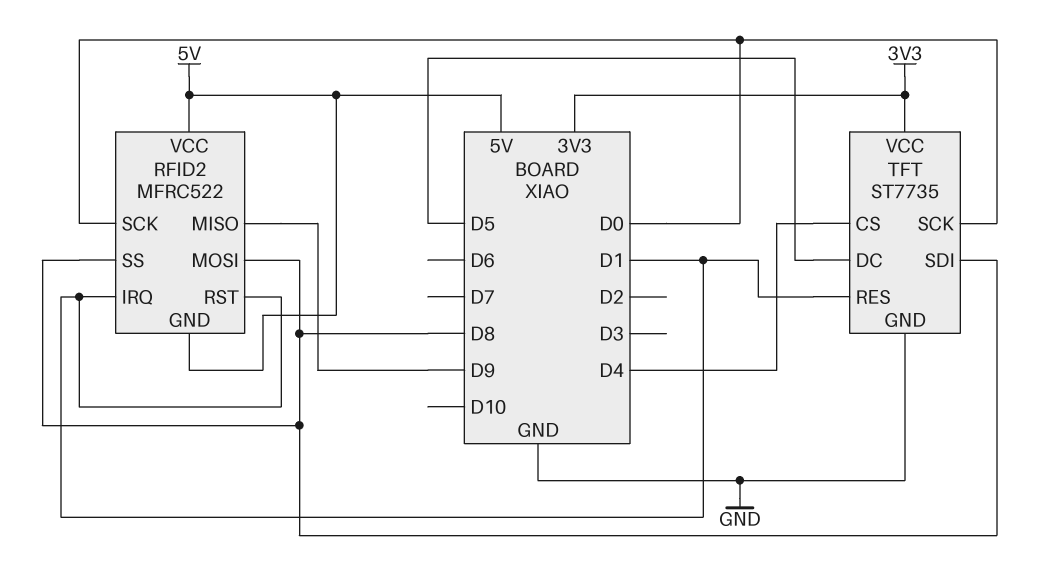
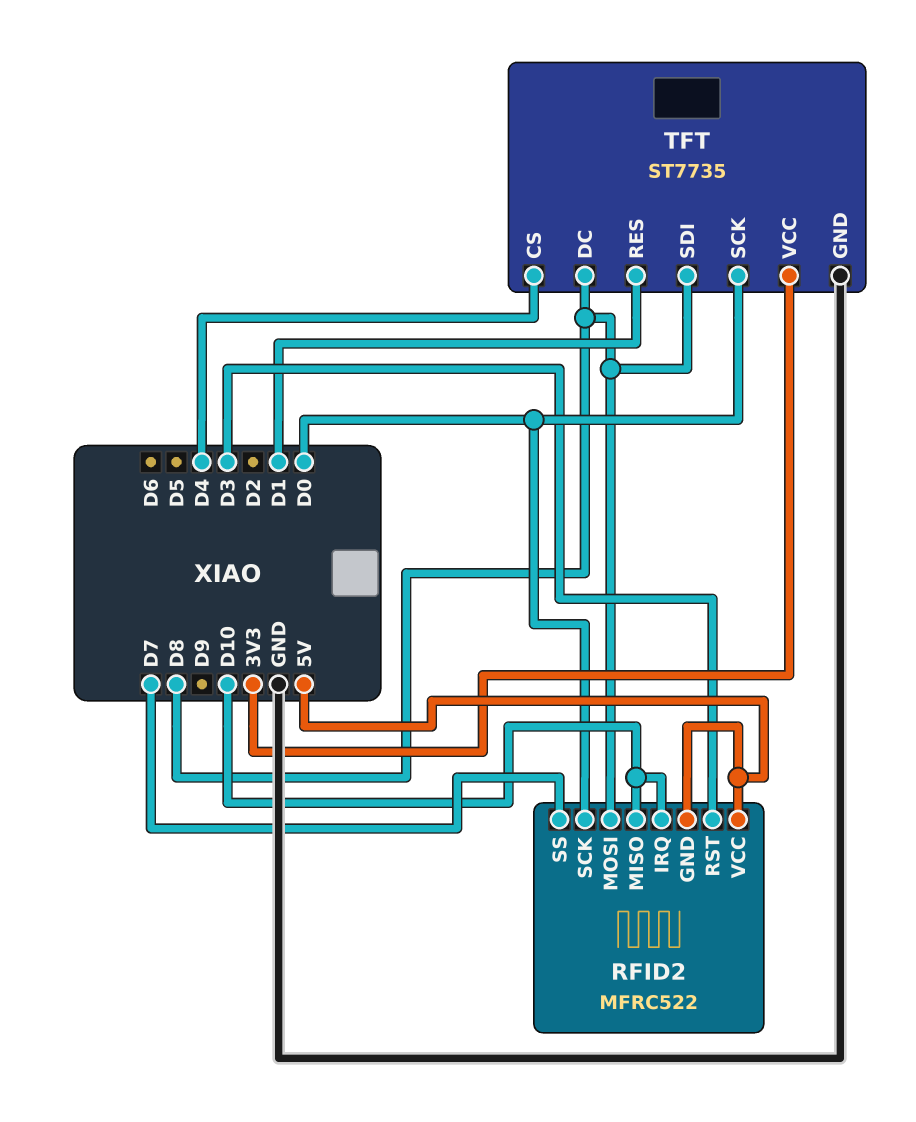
RFID2 pin IRQ: D1 -> D10
RFID2 pin MISO: D9 -> D10
RFID2 pin RST: D1 -> D3
RFID2 pin SS: D8 -> D7
TFT pin DC: D5 -> D8

